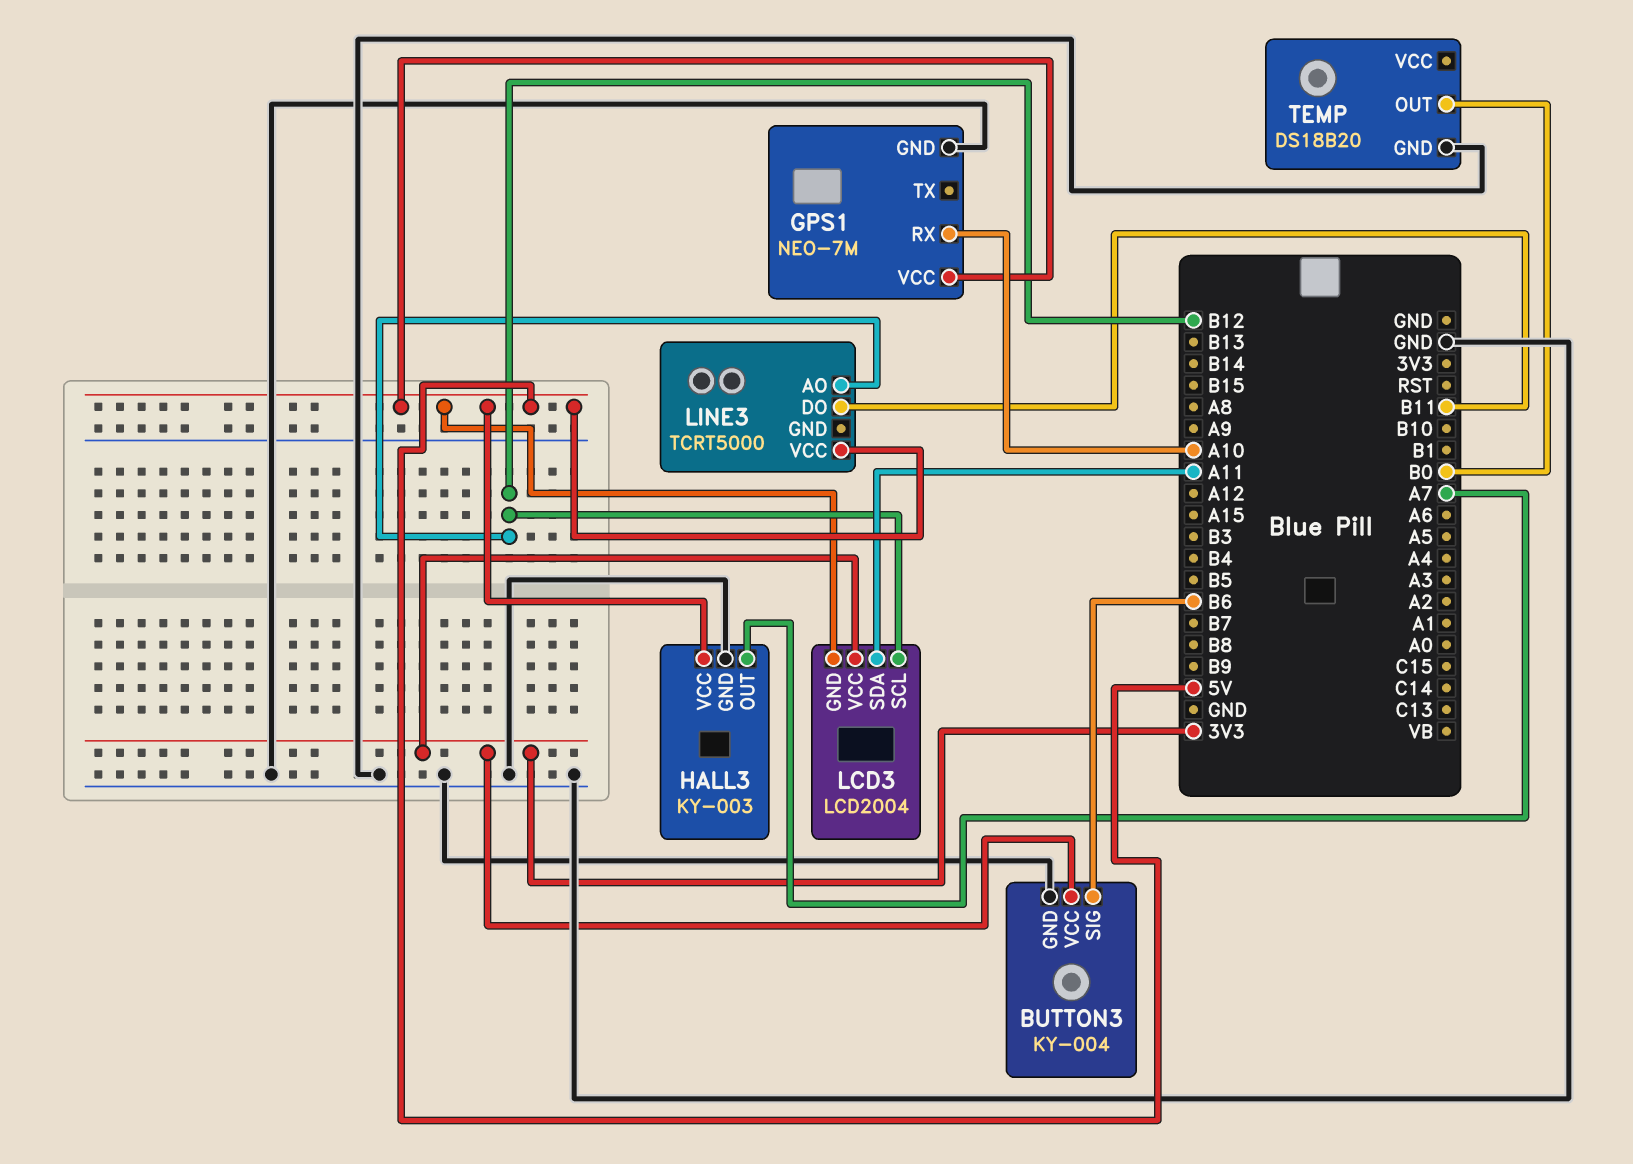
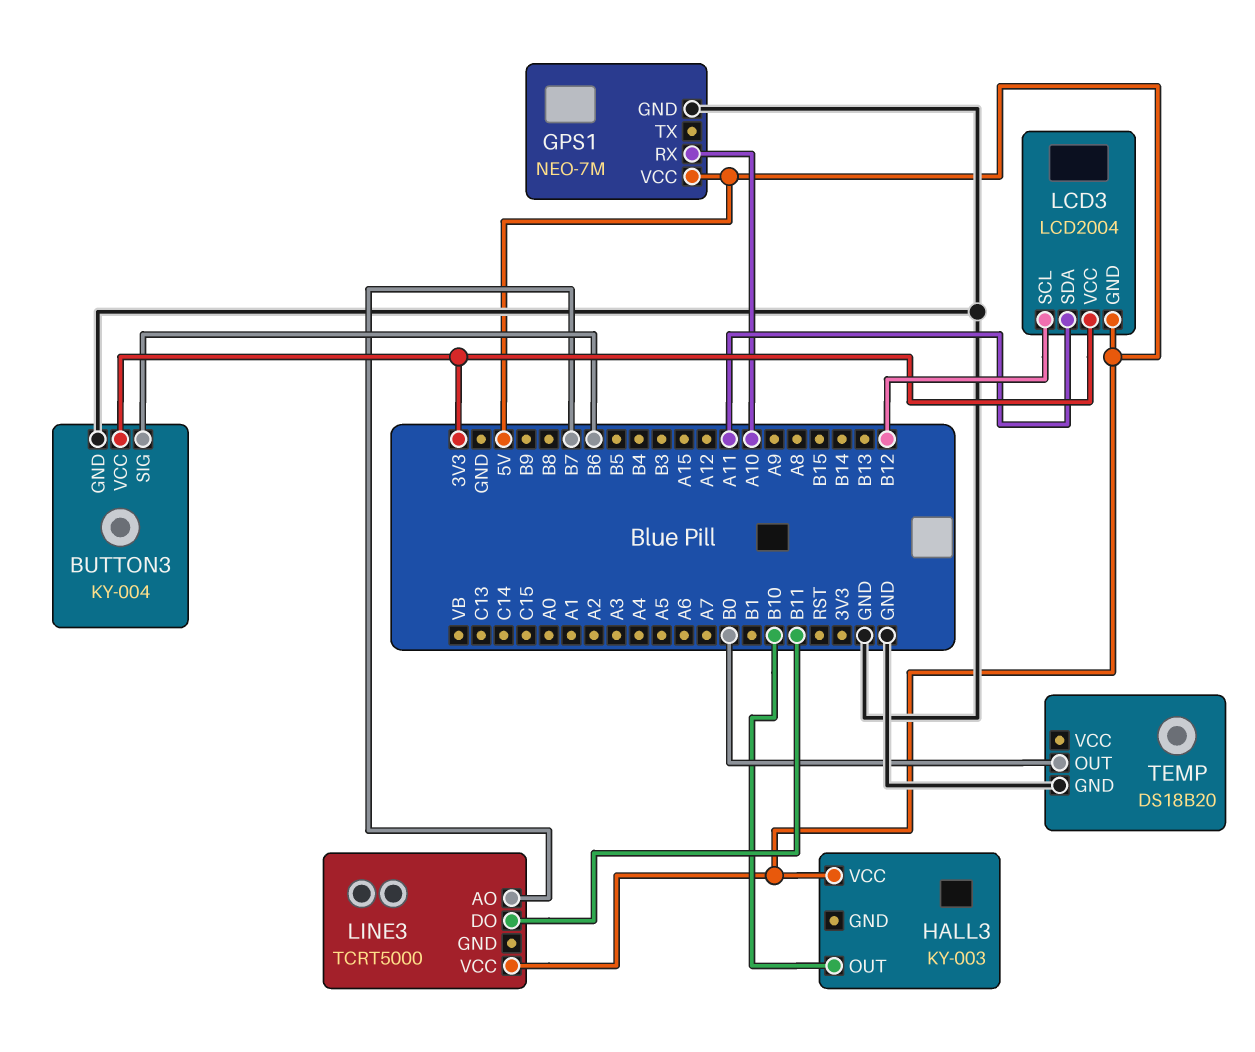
HALL3 pin GND: GND -> none
HALL3 pin OUT: A7 -> B10
LINE3 pin AO: B12 -> B7

